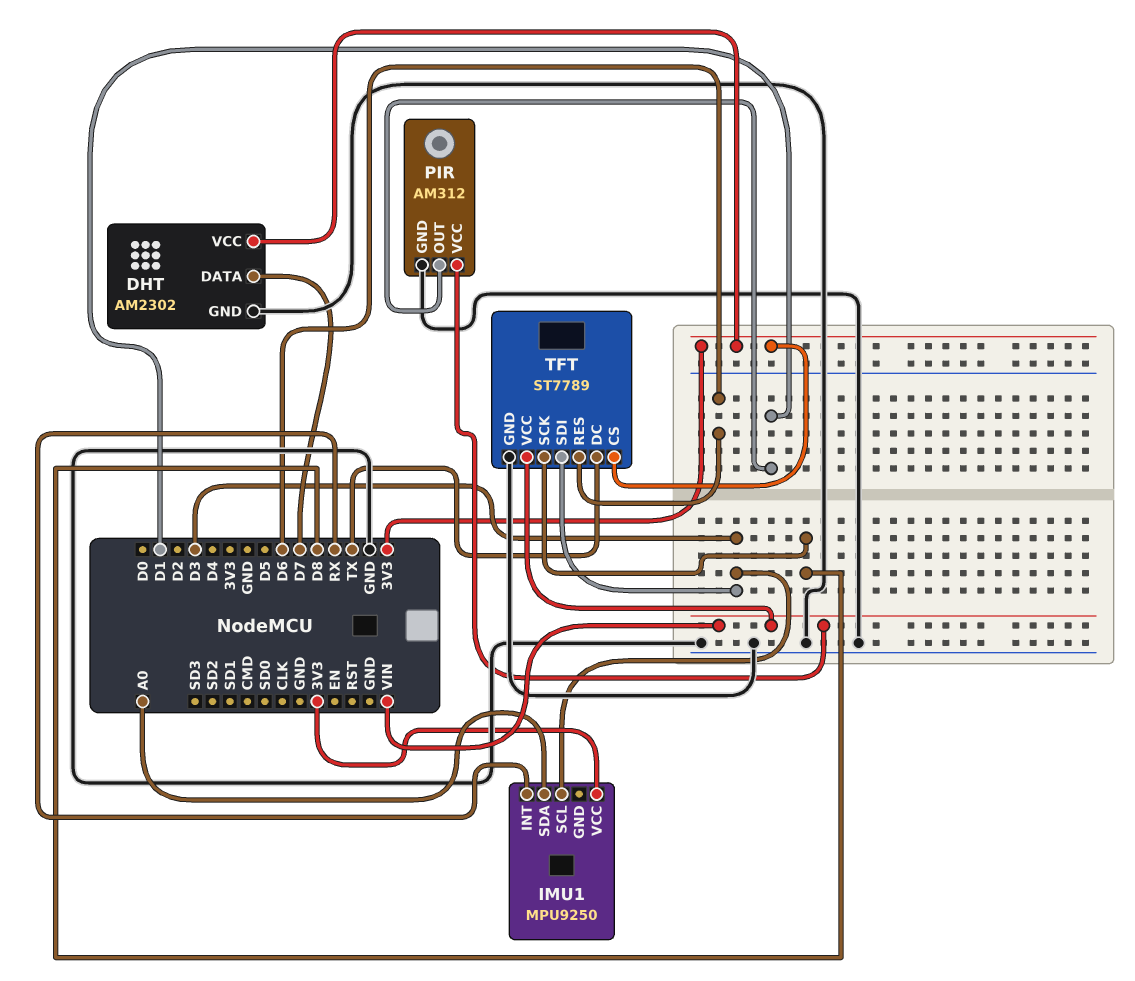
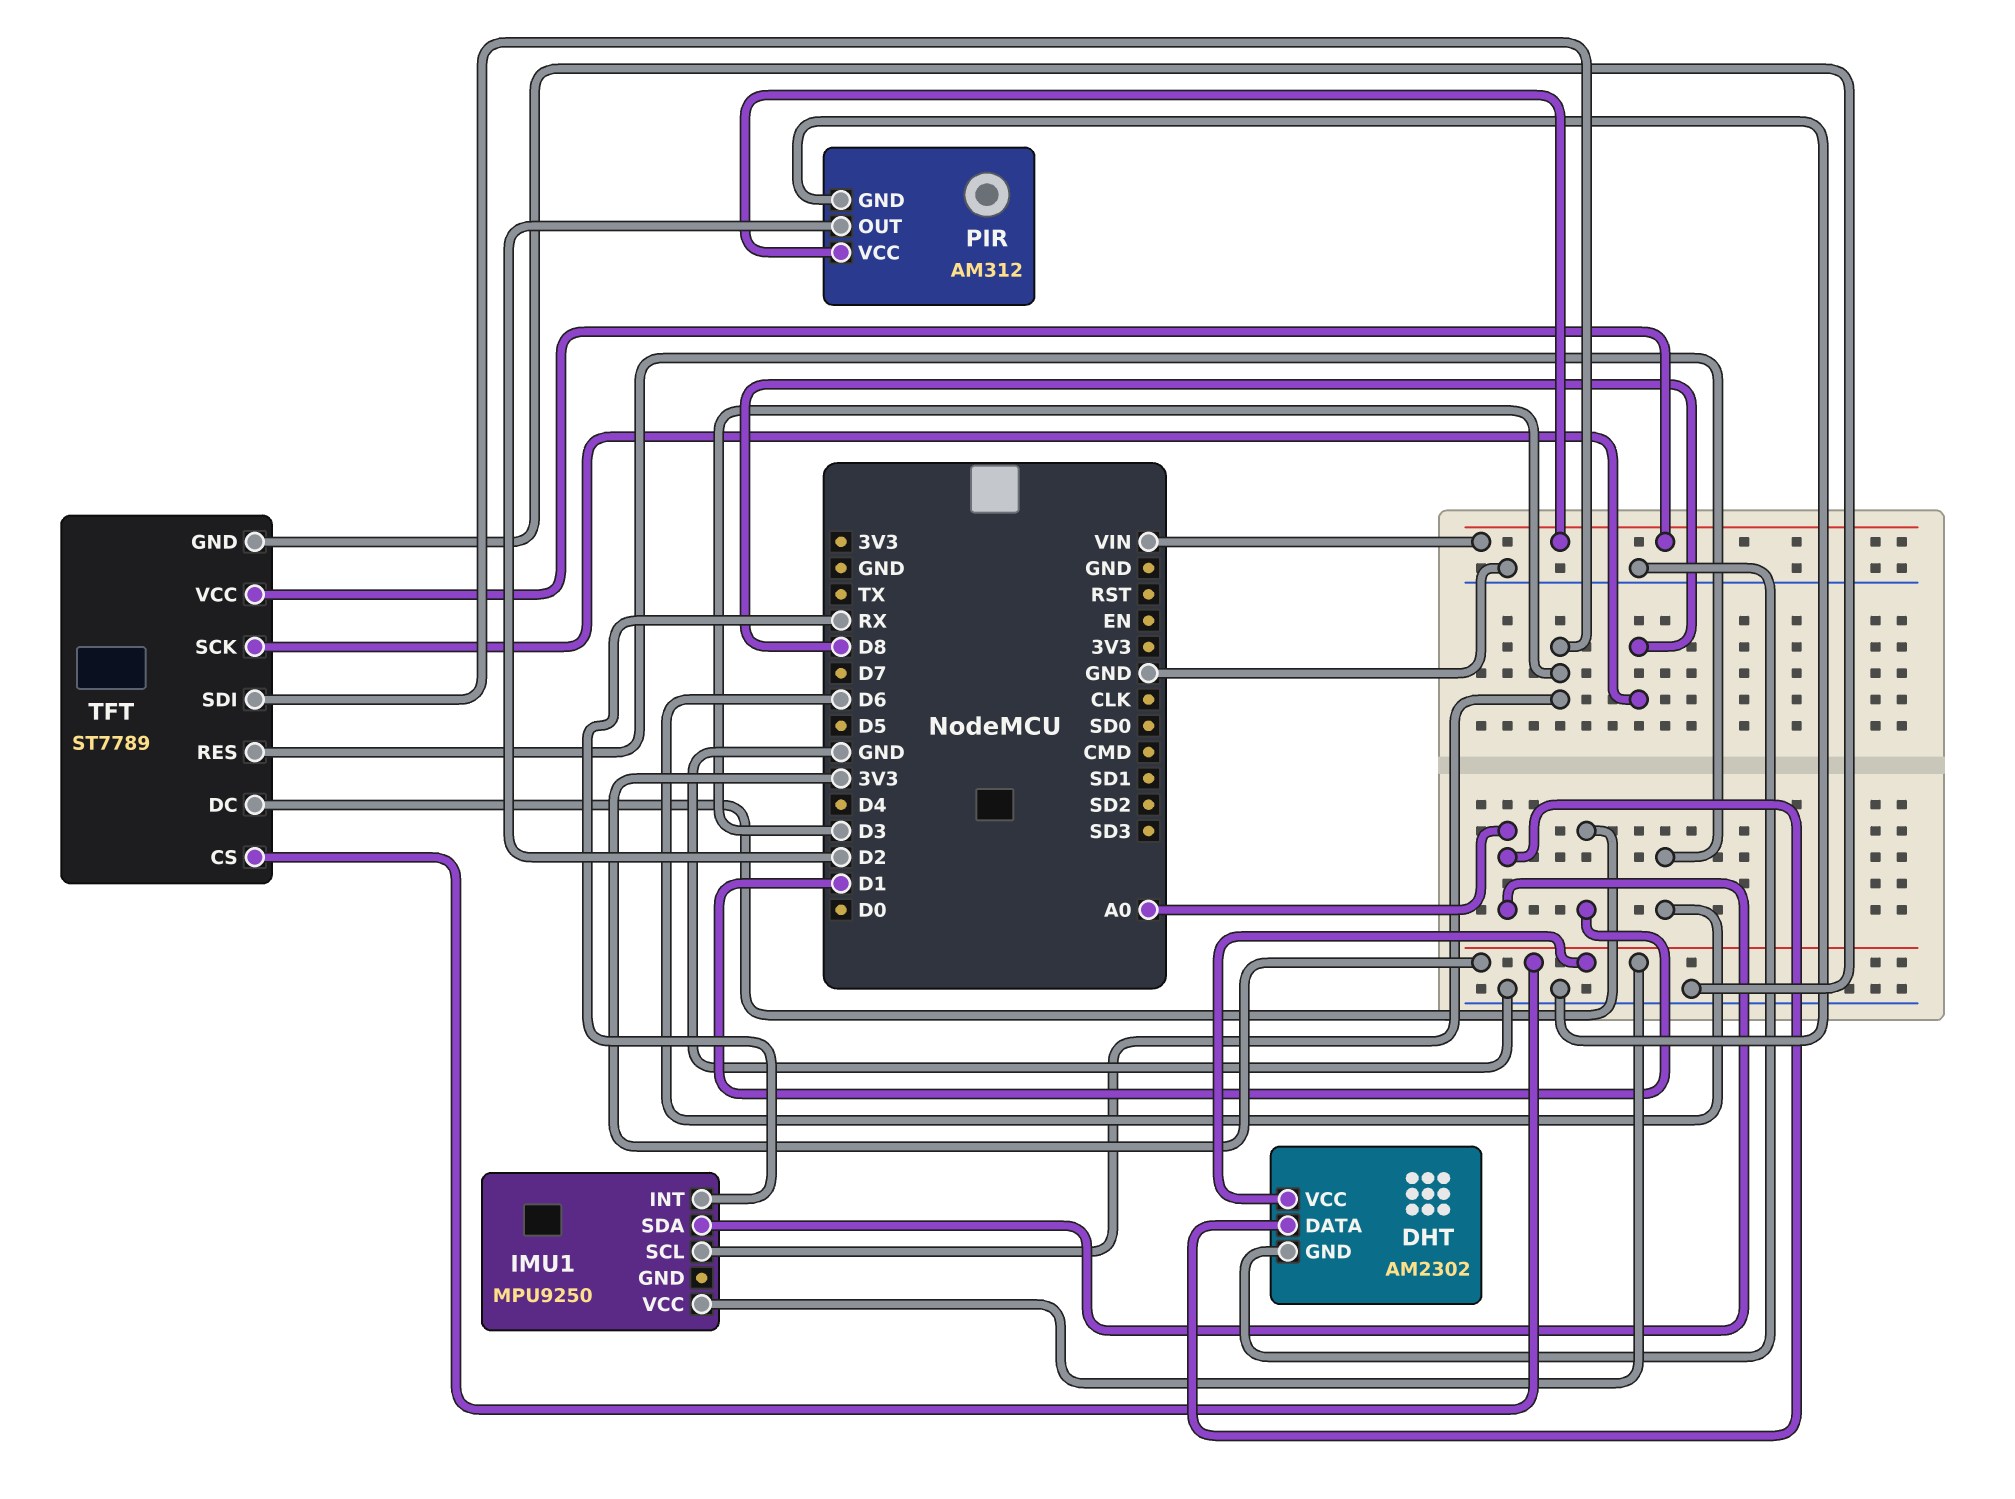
DHT pin DATA: D7 -> A0
PIR pin OUT: D1 -> D2
TFT pin DC: TX -> D1

